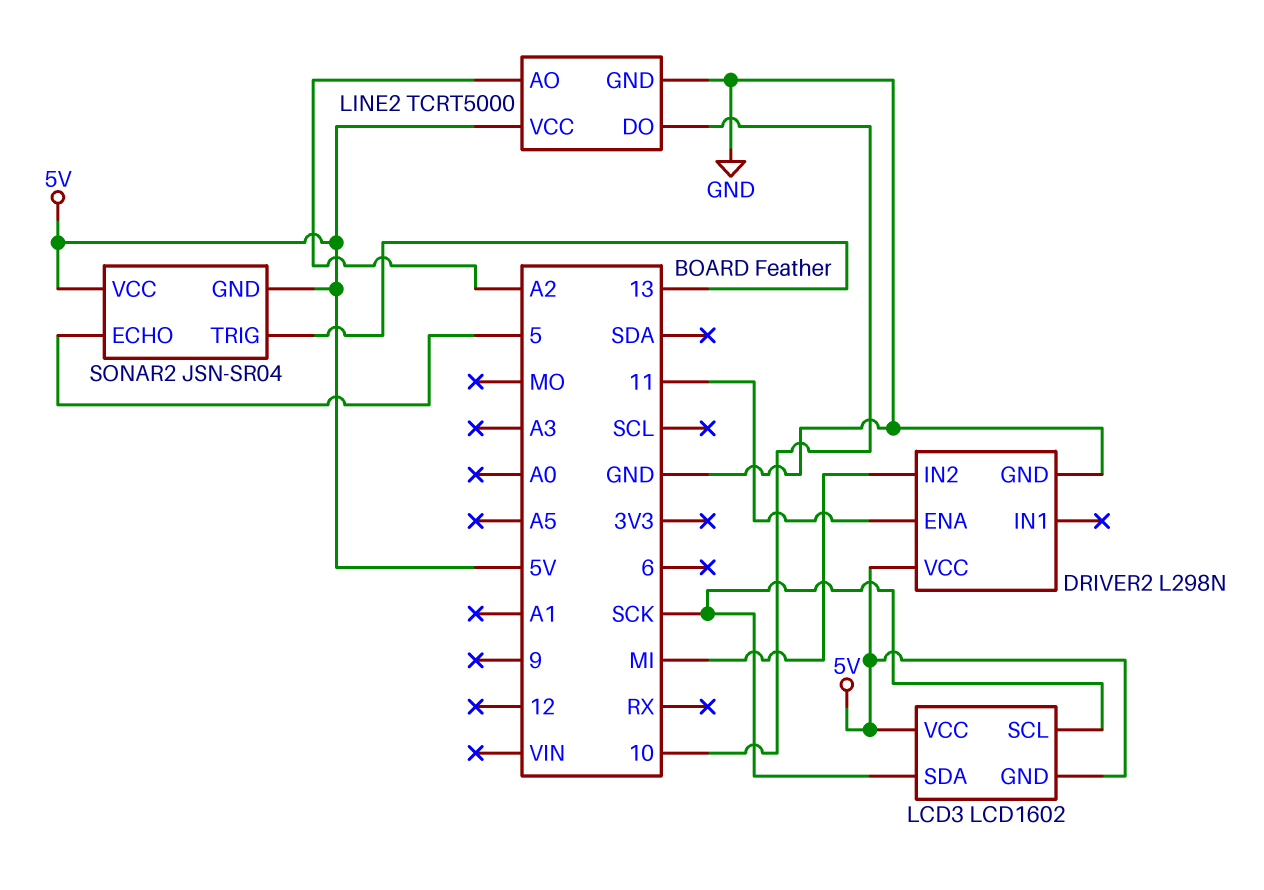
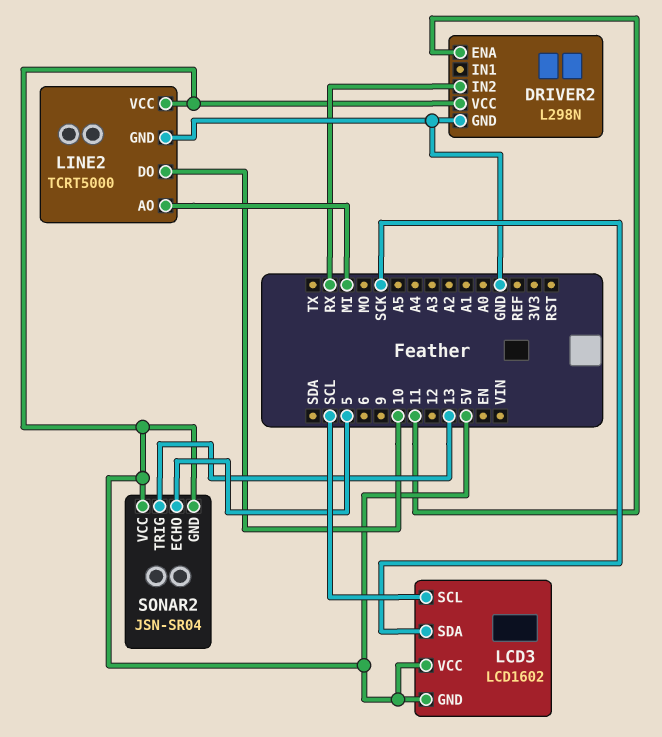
DRIVER2 pin IN2: MI -> RX
LCD3 pin SCL: SCK -> SCL
LINE2 pin AO: A2 -> MI

